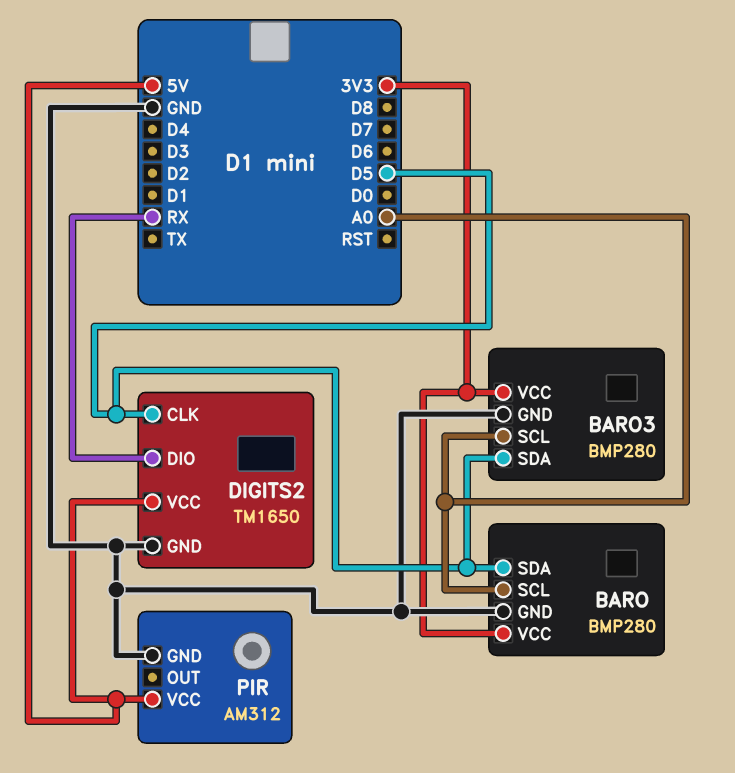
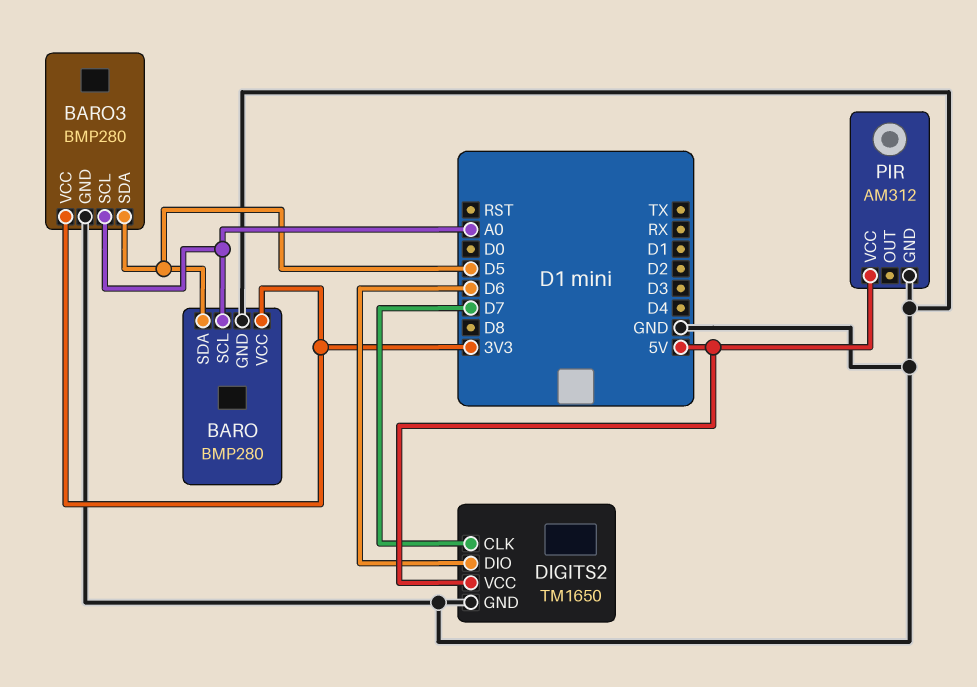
DIGITS2 pin CLK: D5 -> D7
DIGITS2 pin DIO: RX -> D6

